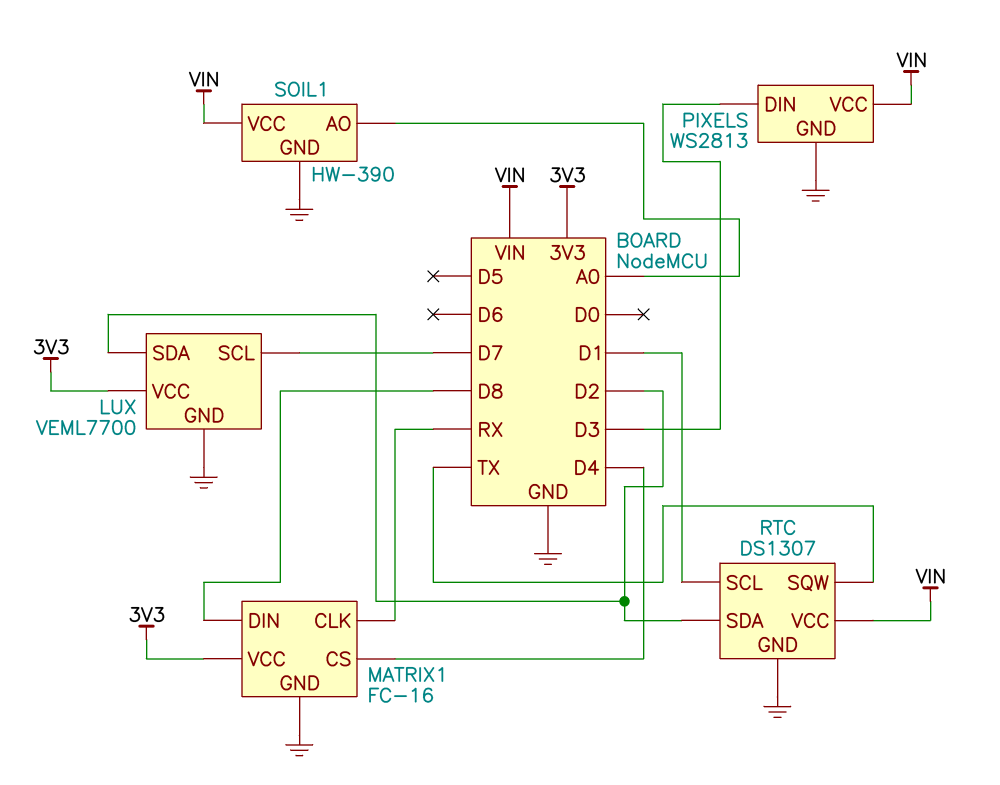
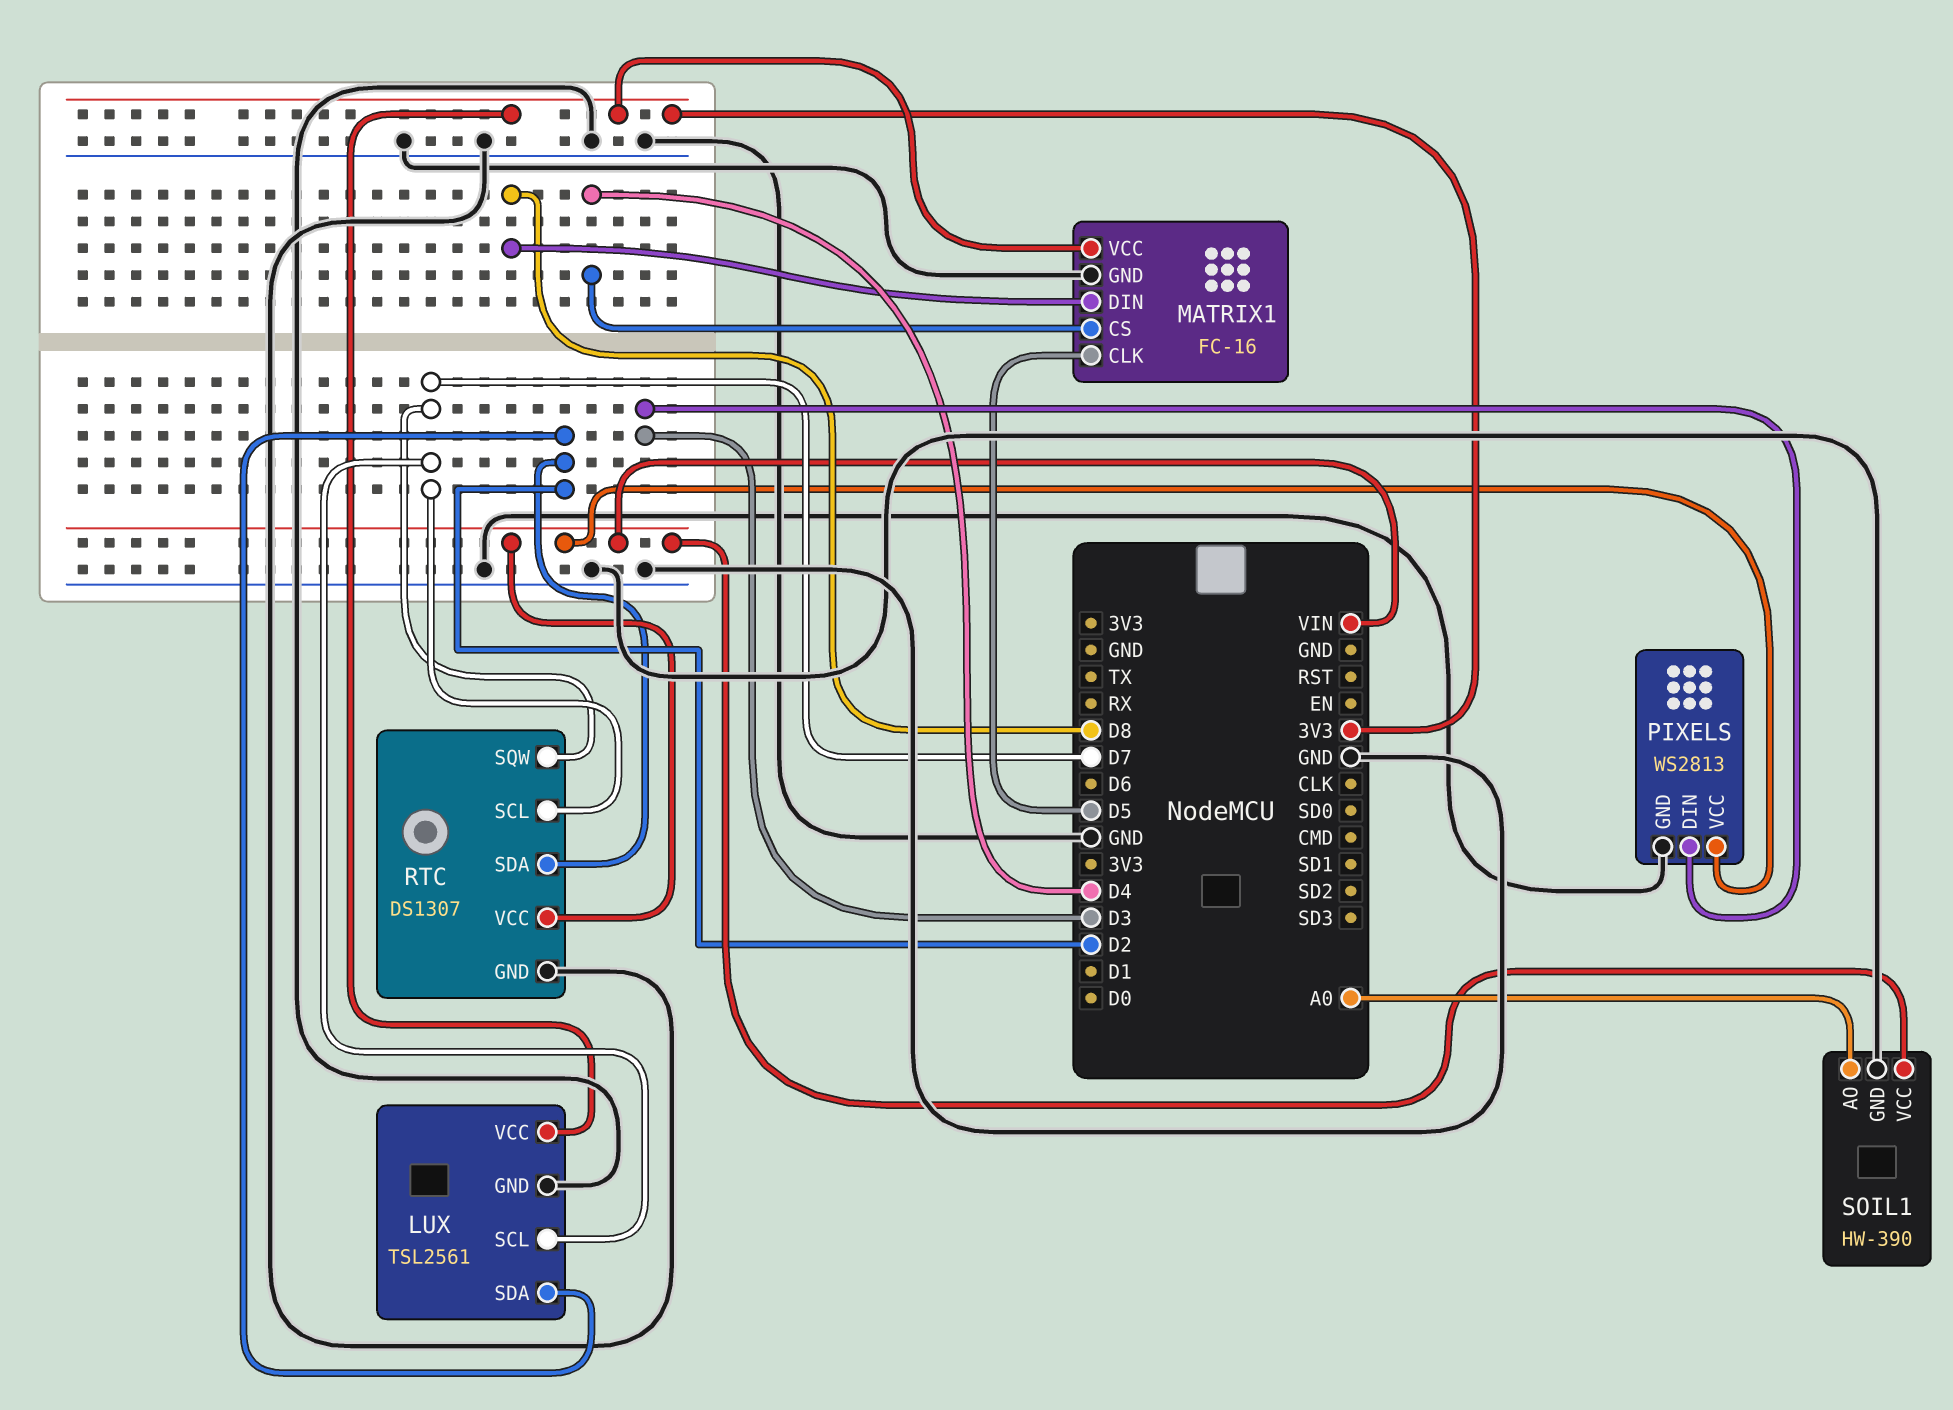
LUX: VEML7700 -> TSL2561
MATRIX1 pin CLK: RX -> D5
RTC pin SCL: D1 -> D7
RTC pin SQW: TX -> D7

